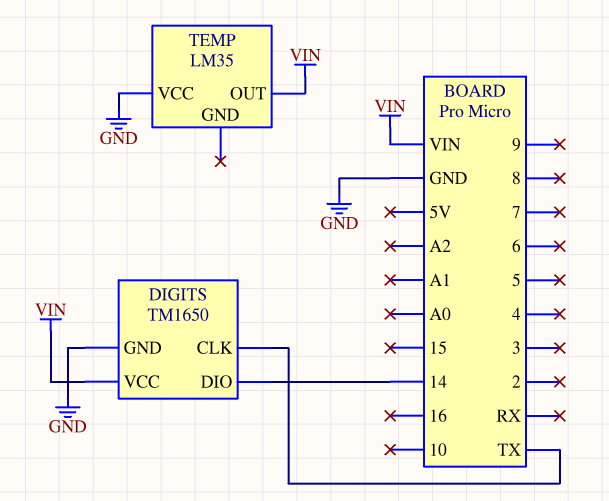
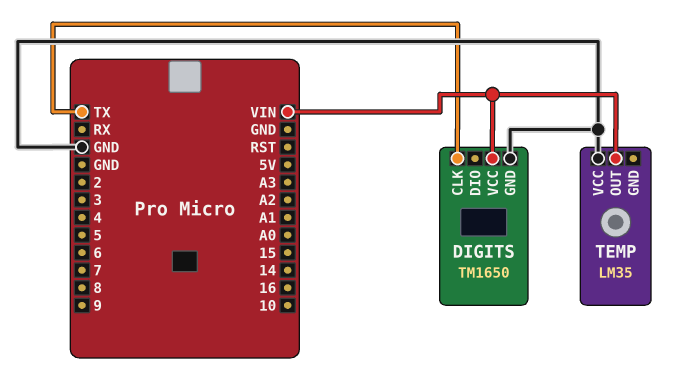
DIGITS pin DIO: 14 -> none

